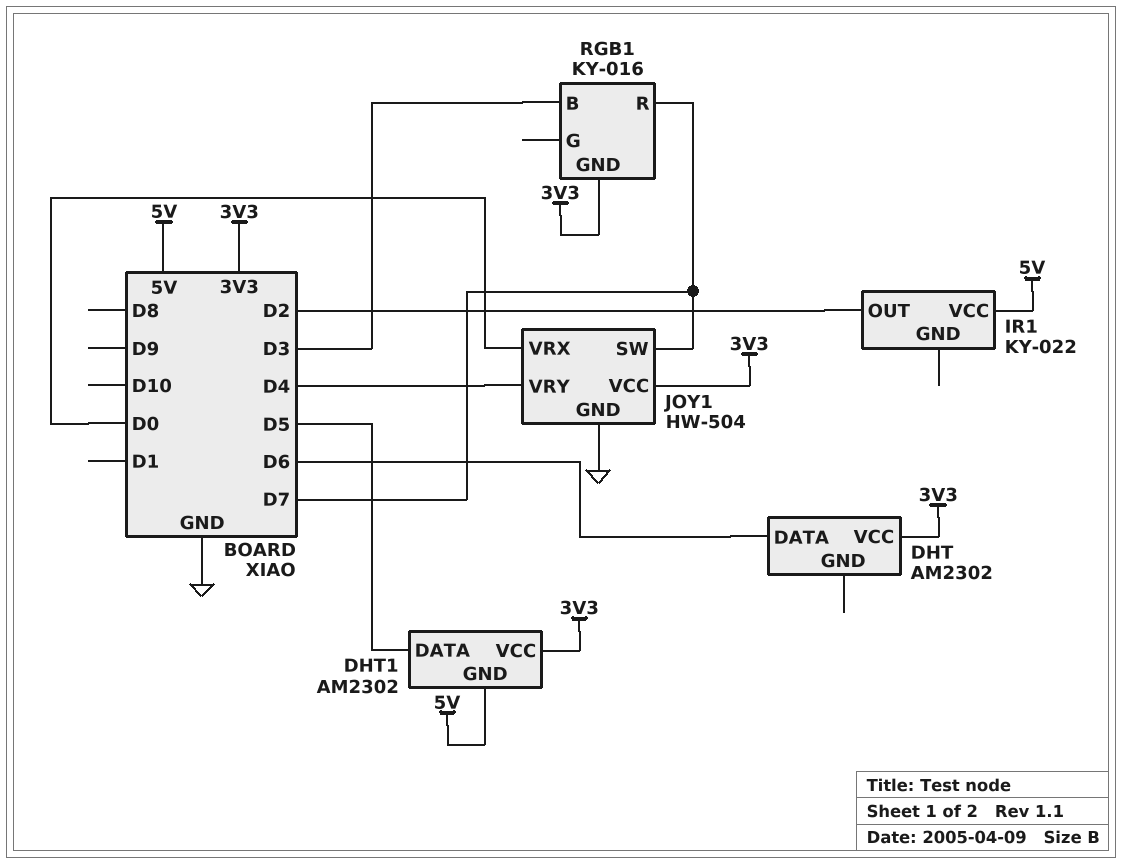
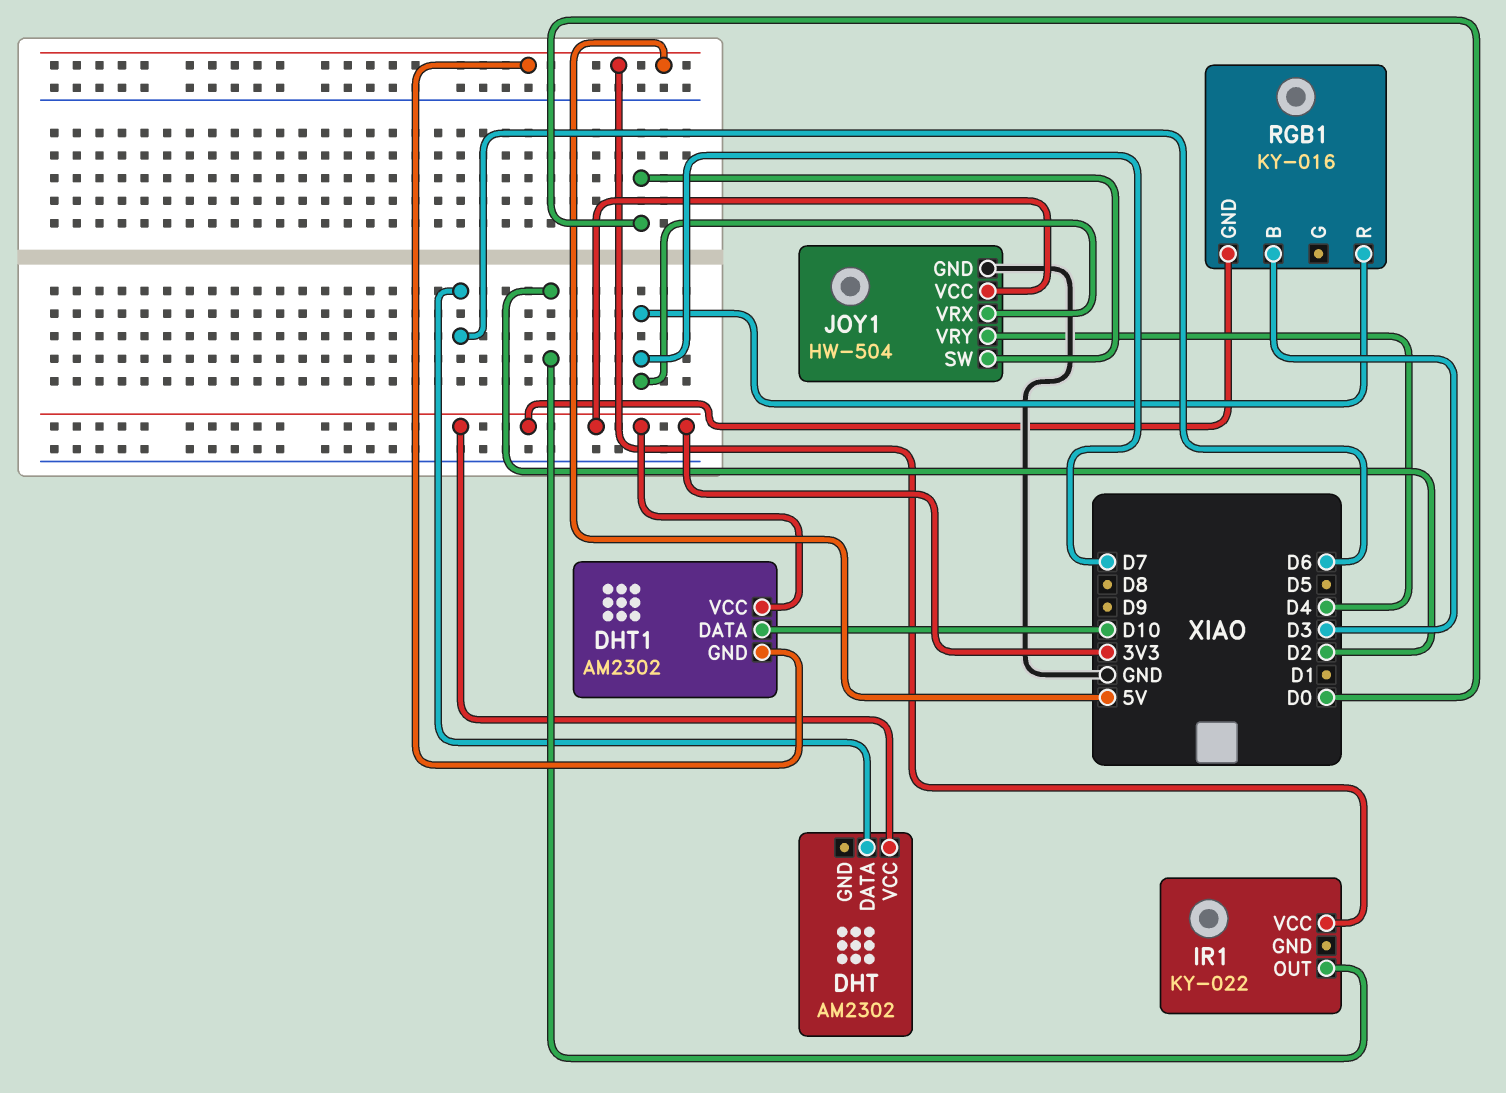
DHT1 pin DATA: D5 -> D10
JOY1 pin SW: D7 -> D0
JOY1 pin VRX: D0 -> D7

